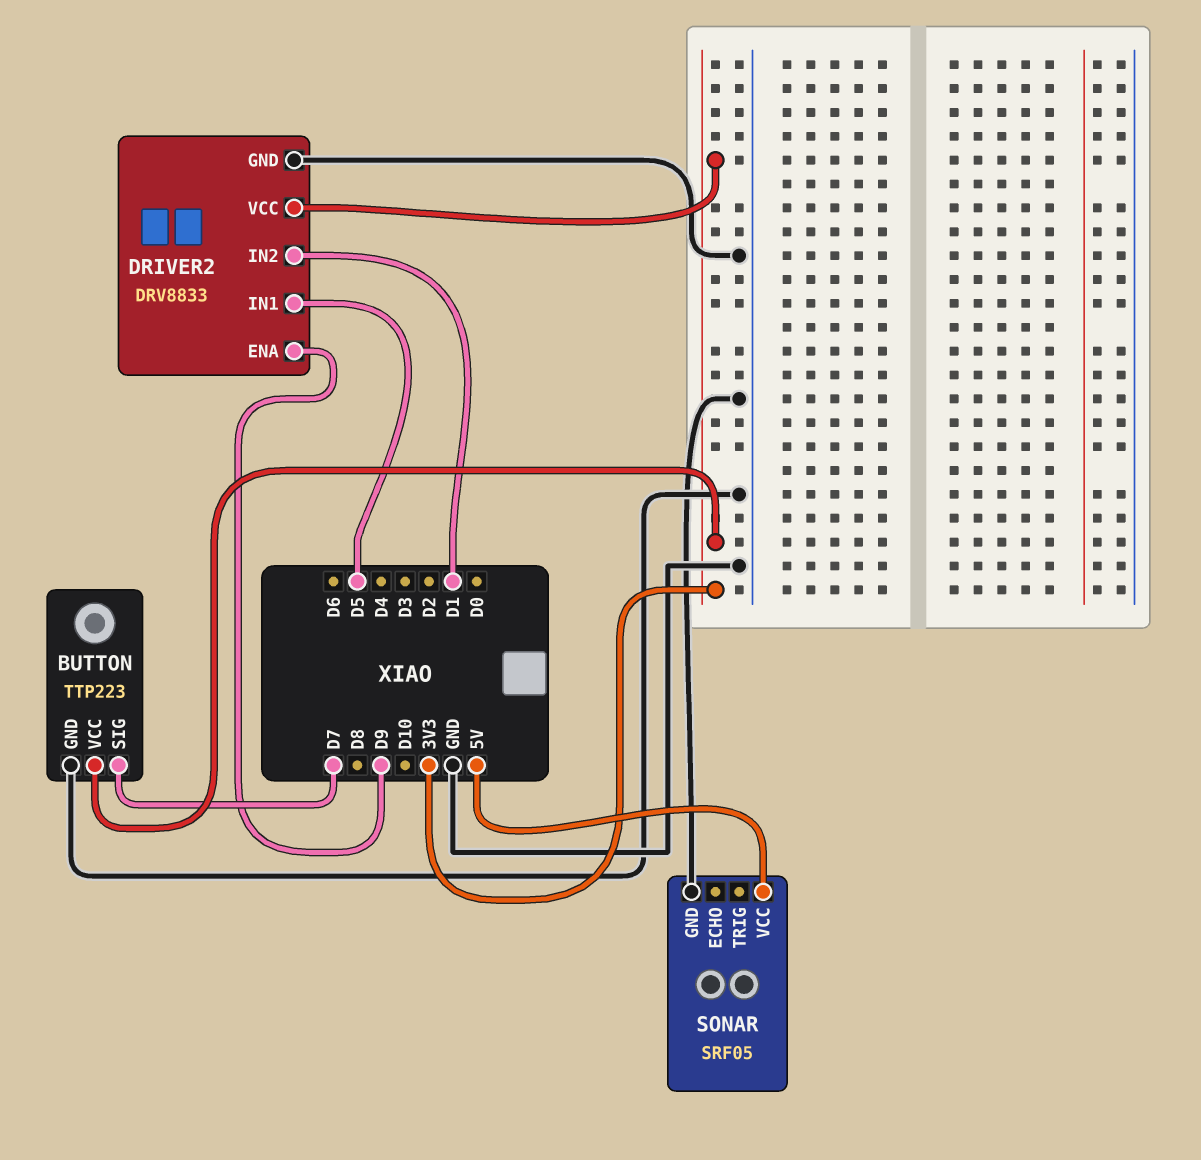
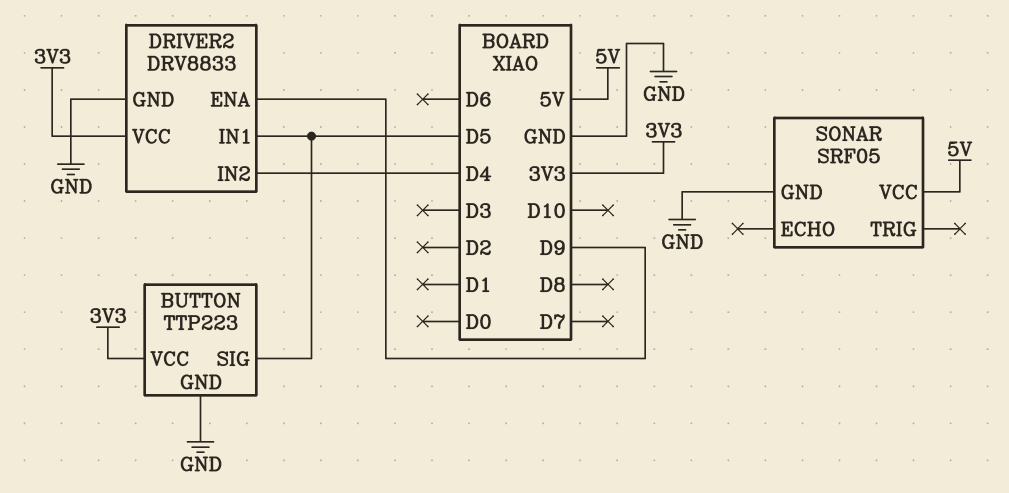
BUTTON pin SIG: D7 -> D5
DRIVER2 pin IN2: D1 -> D4

